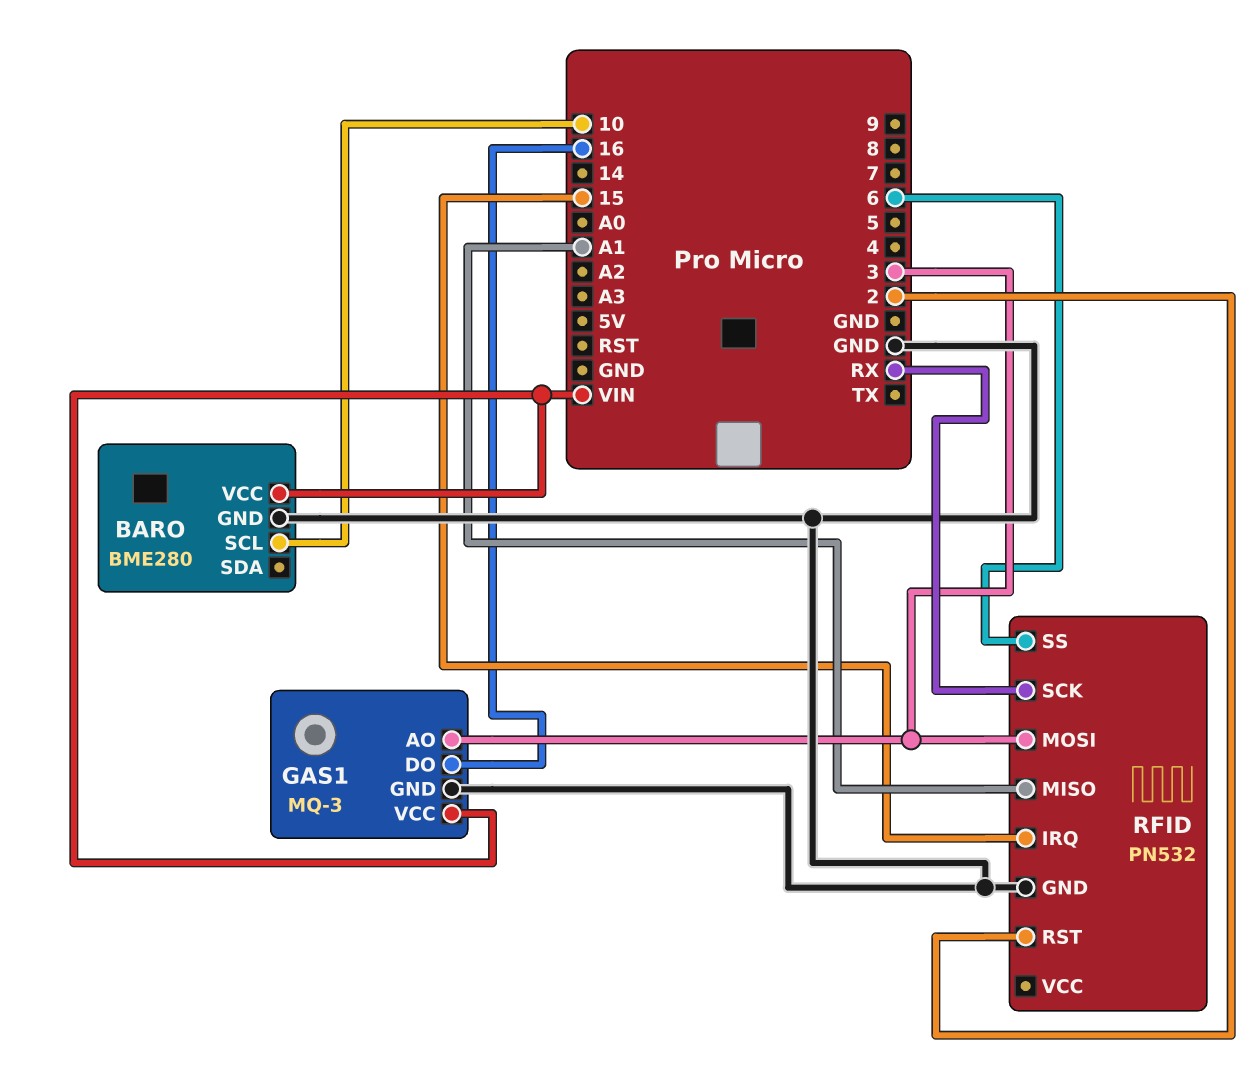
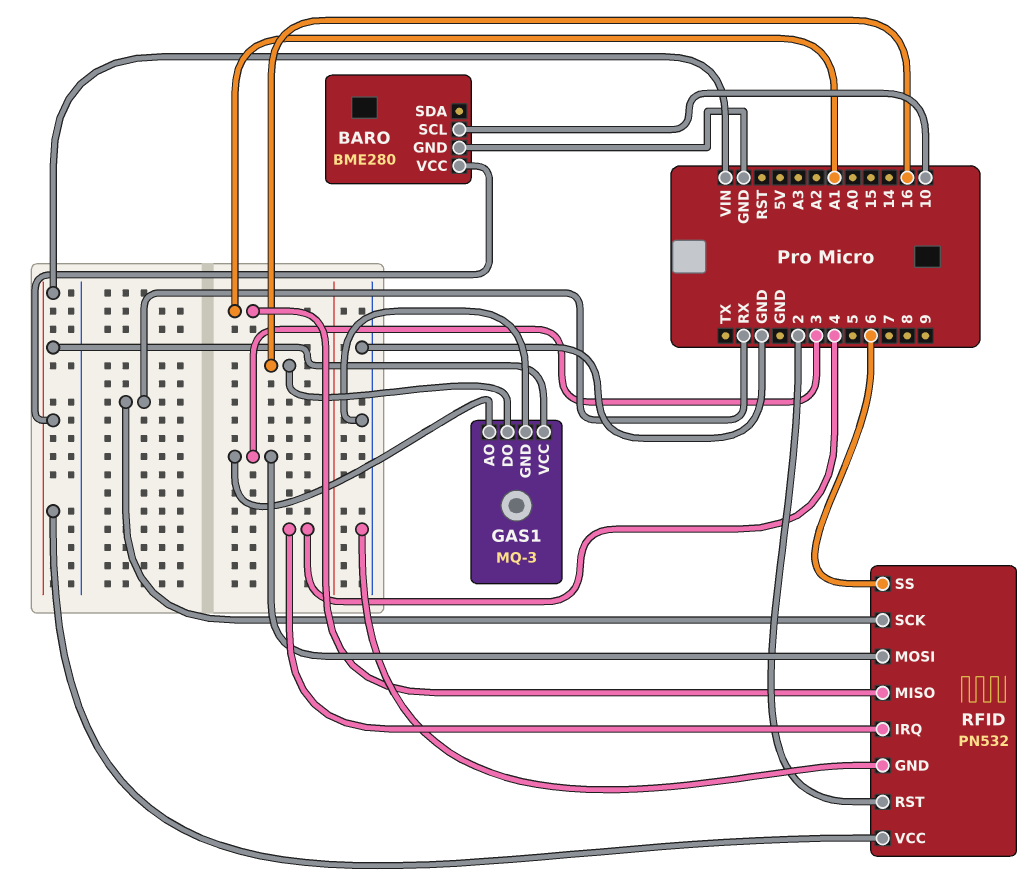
RFID pin IRQ: 15 -> 4
RFID pin VCC: none -> VIN

